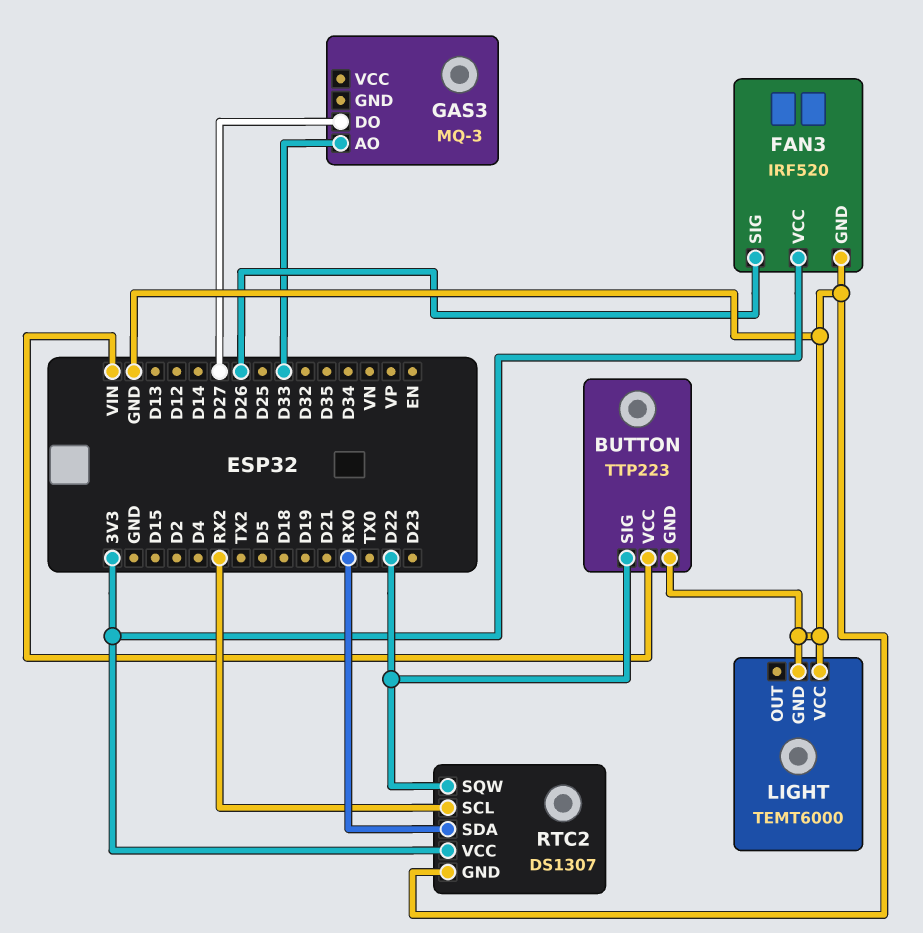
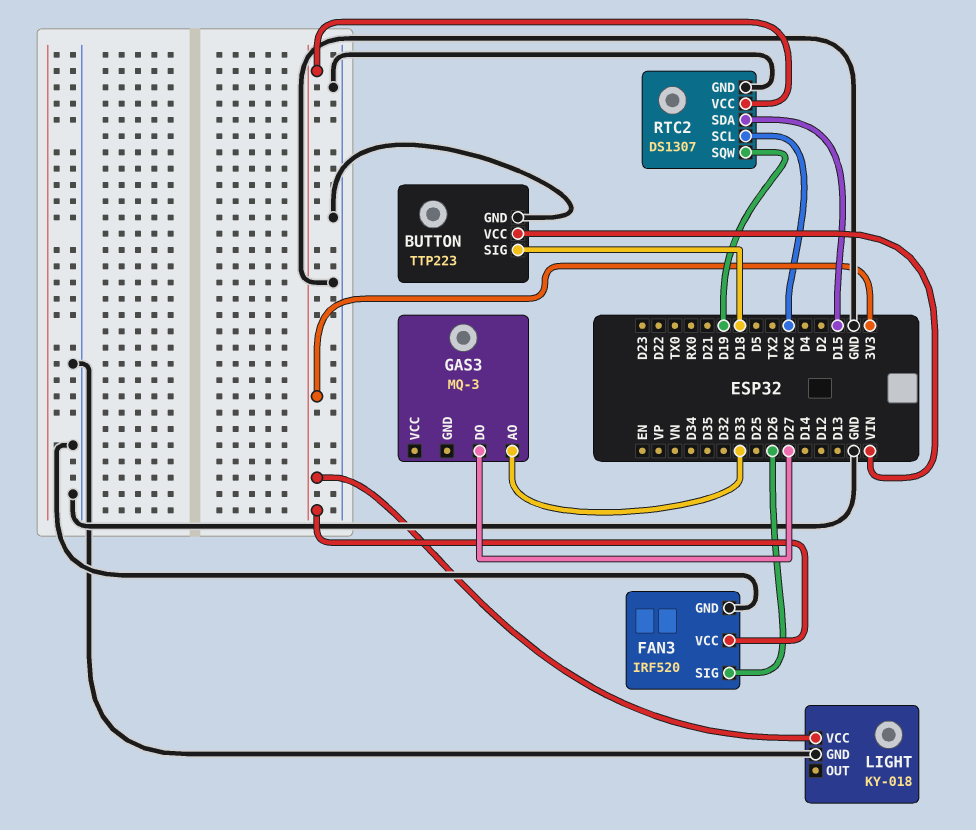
BUTTON pin SIG: D22 -> D18
LIGHT: TEMT6000 -> KY-018
LIGHT pin VCC: GND -> 3V3
RTC2 pin SDA: RX0 -> D15
RTC2 pin SQW: D22 -> D19

